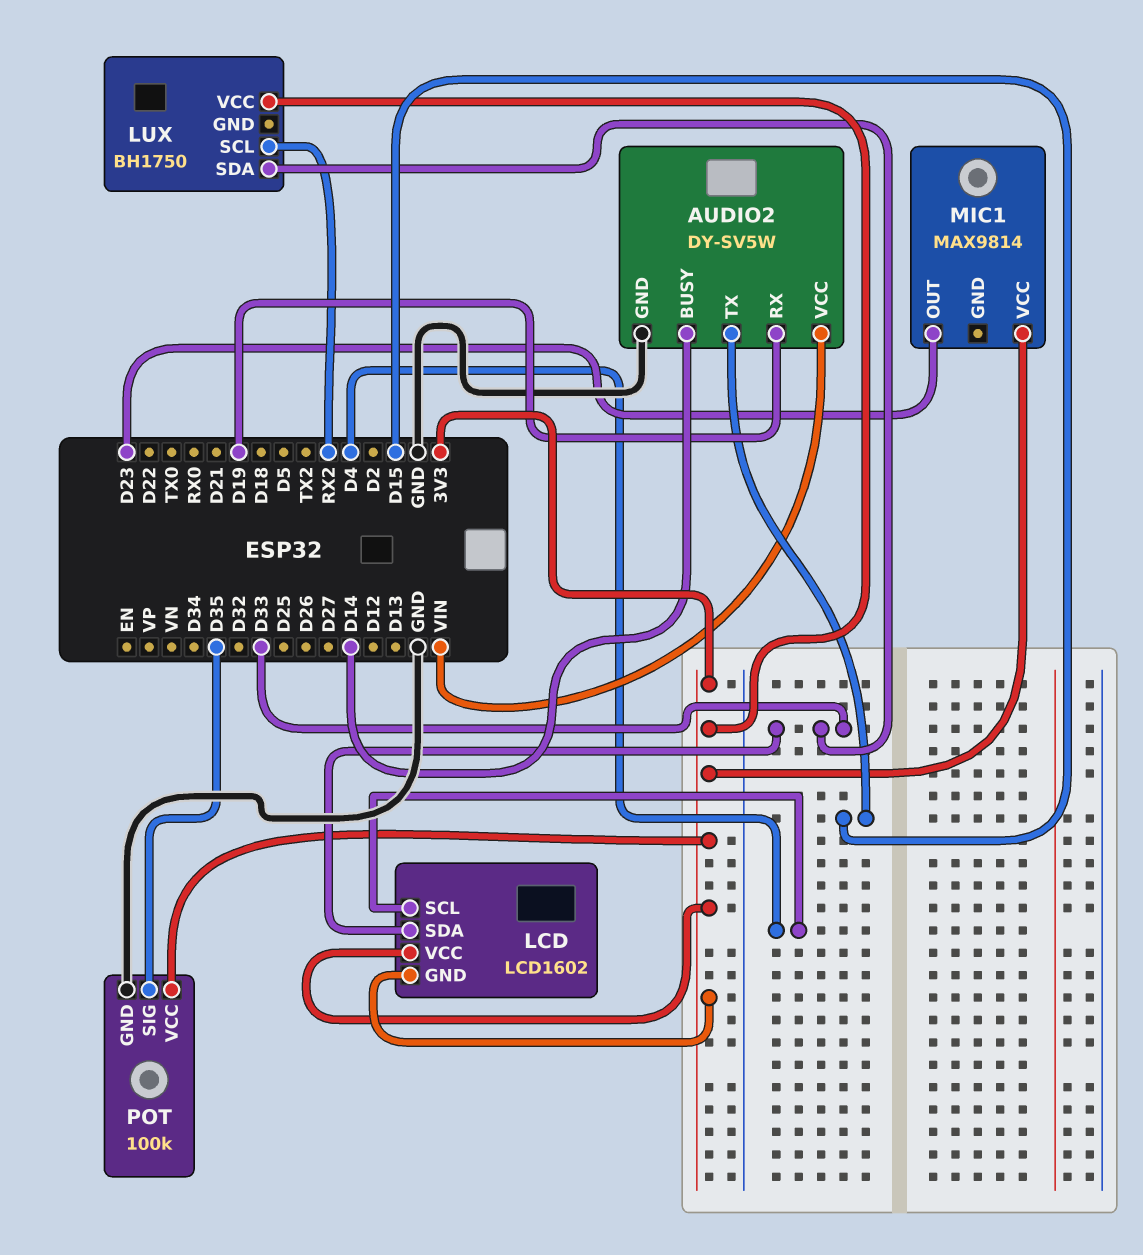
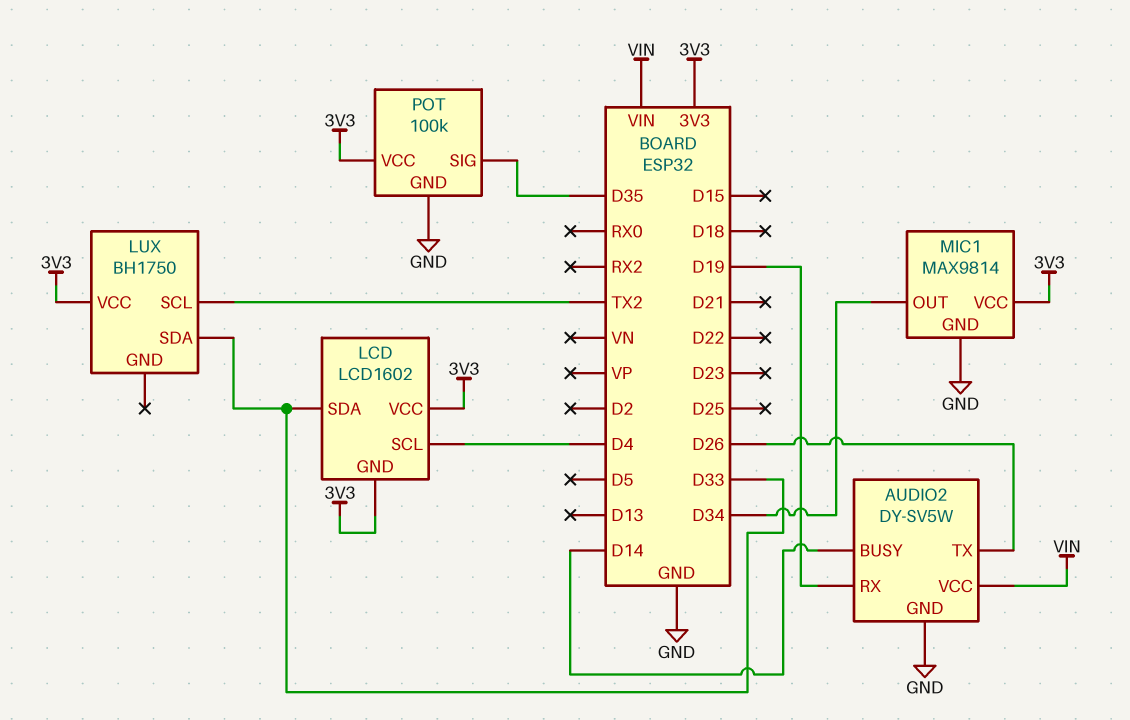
AUDIO2 pin TX: D15 -> D26
LUX pin SCL: RX2 -> TX2
MIC1 pin GND: none -> GND
MIC1 pin OUT: D23 -> D34

